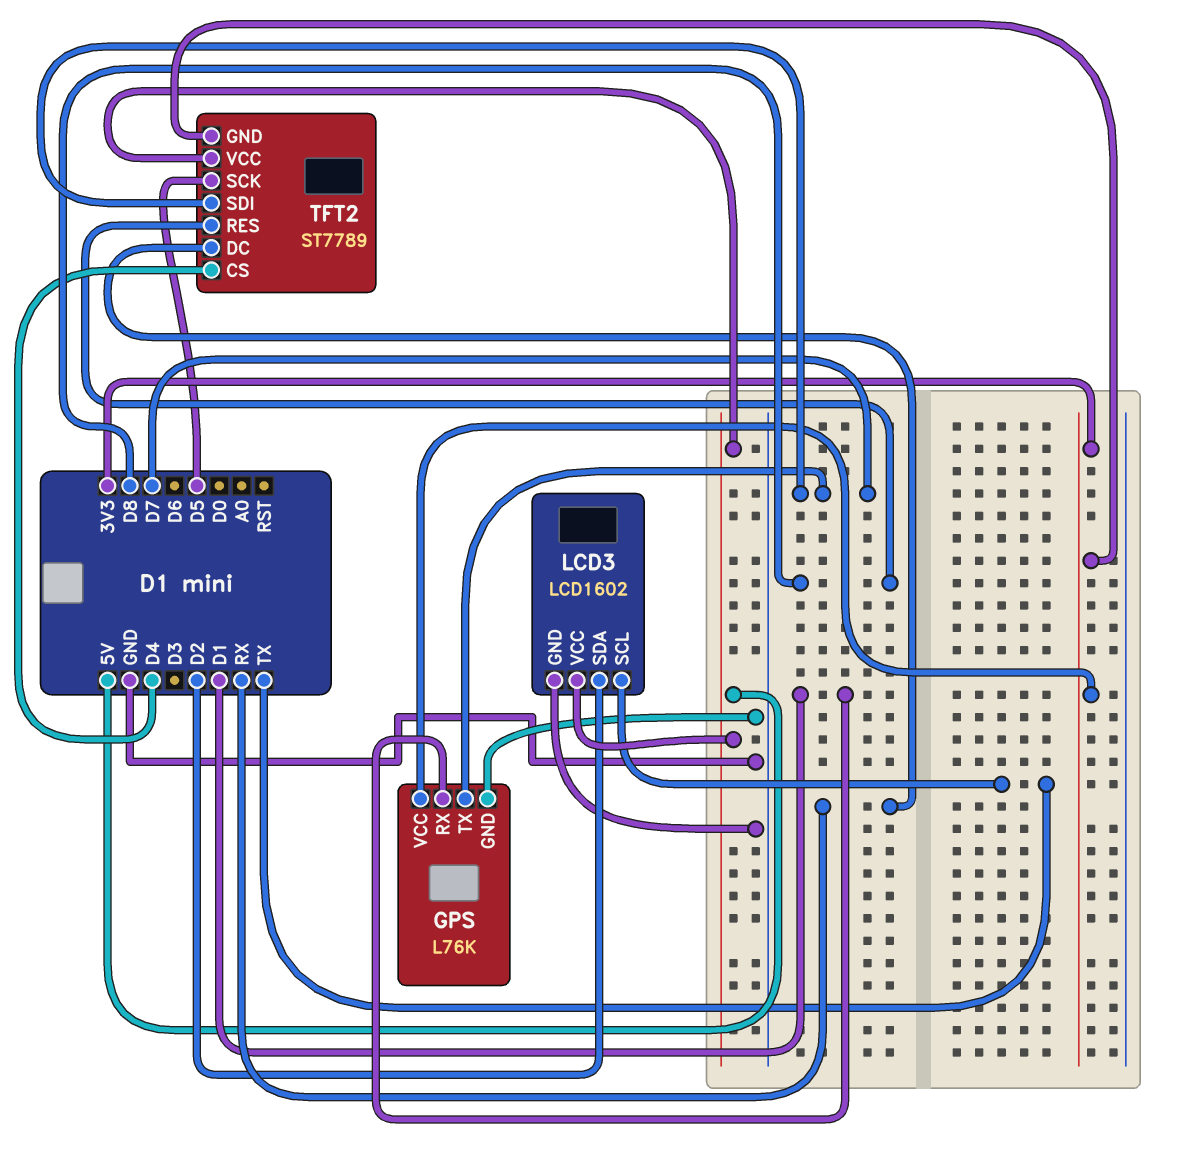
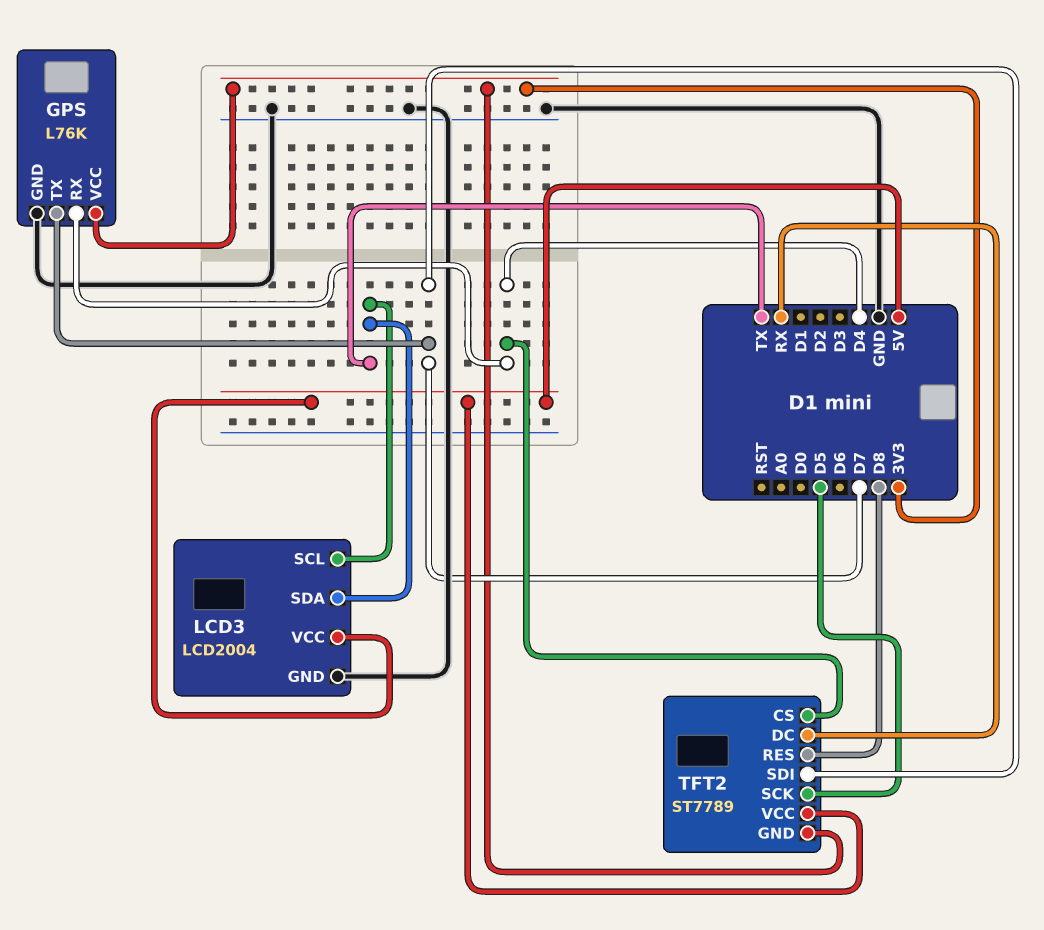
GPS pin RX: D1 -> D4
LCD3: LCD1602 -> LCD2004
LCD3 pin SDA: D2 -> TX

